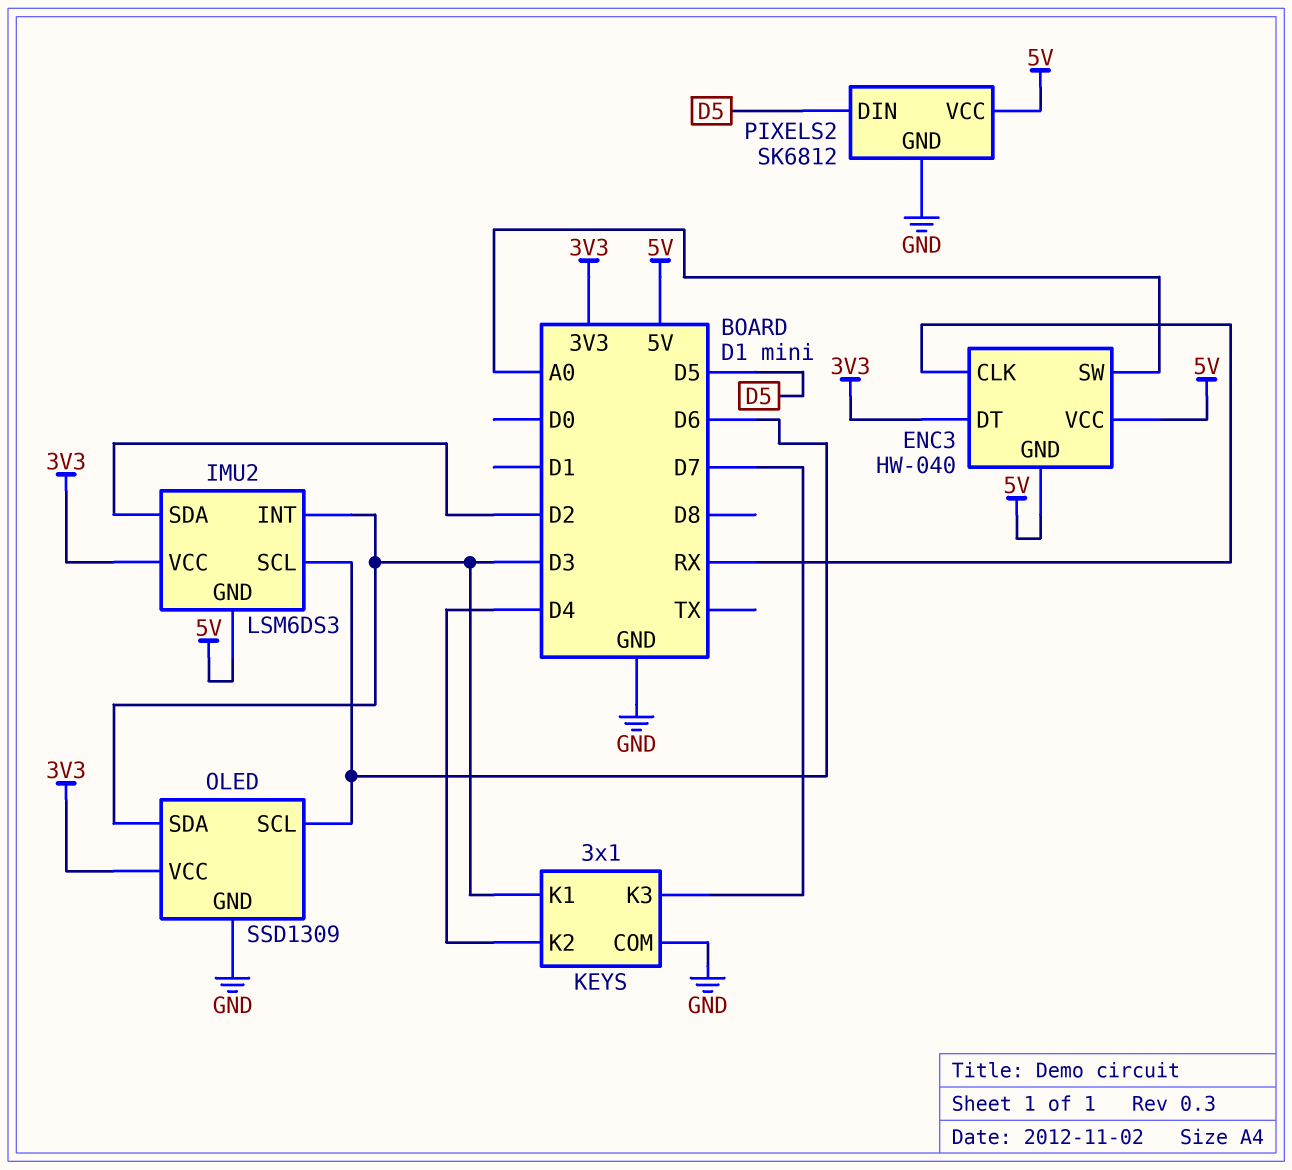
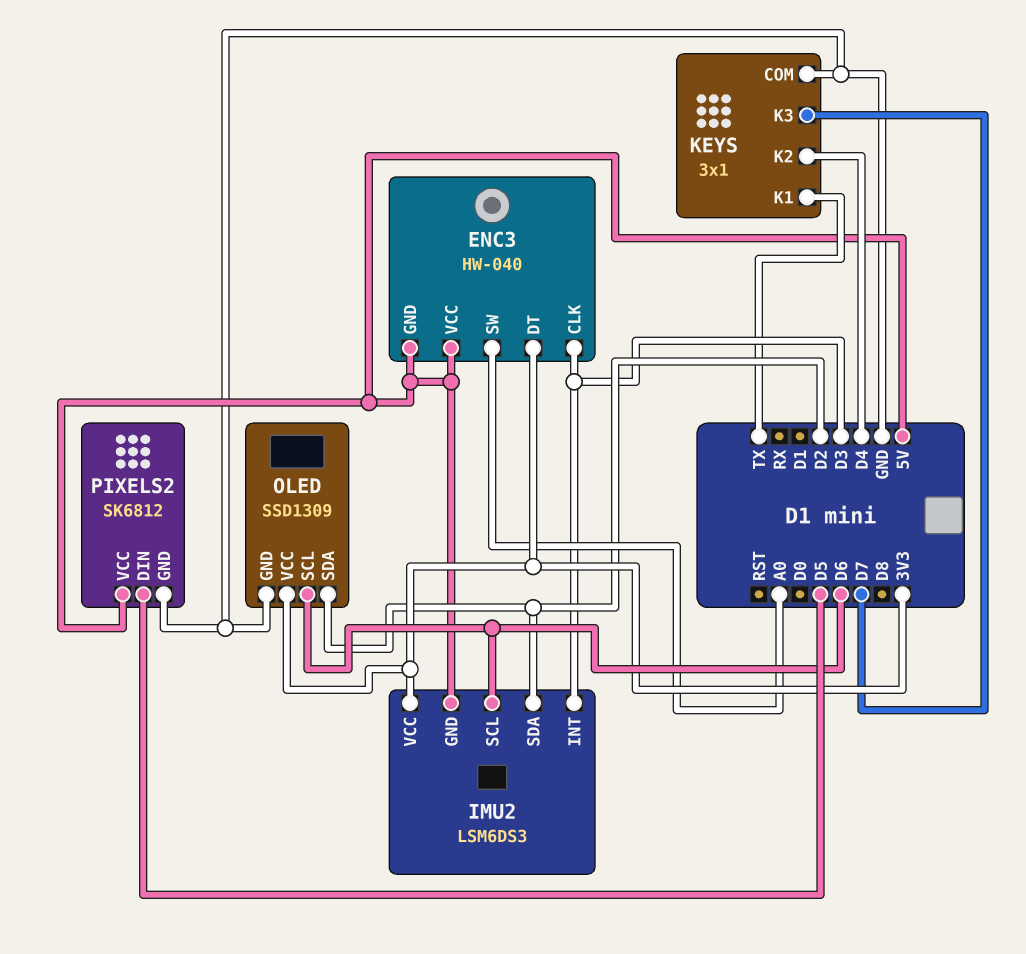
ENC3 pin CLK: RX -> D3
KEYS pin K1: D3 -> TX
OLED pin SDA: D3 -> D2

